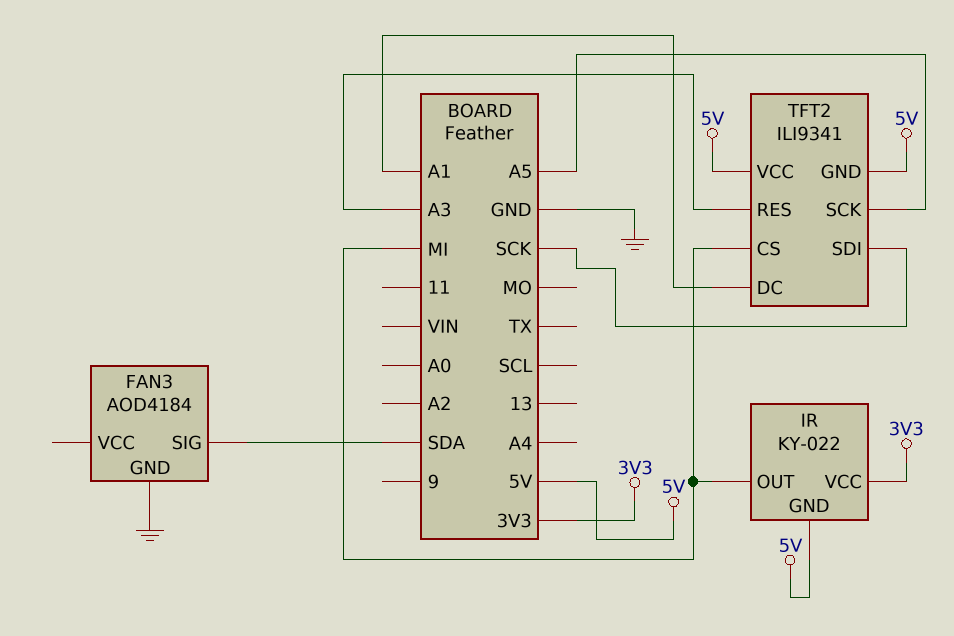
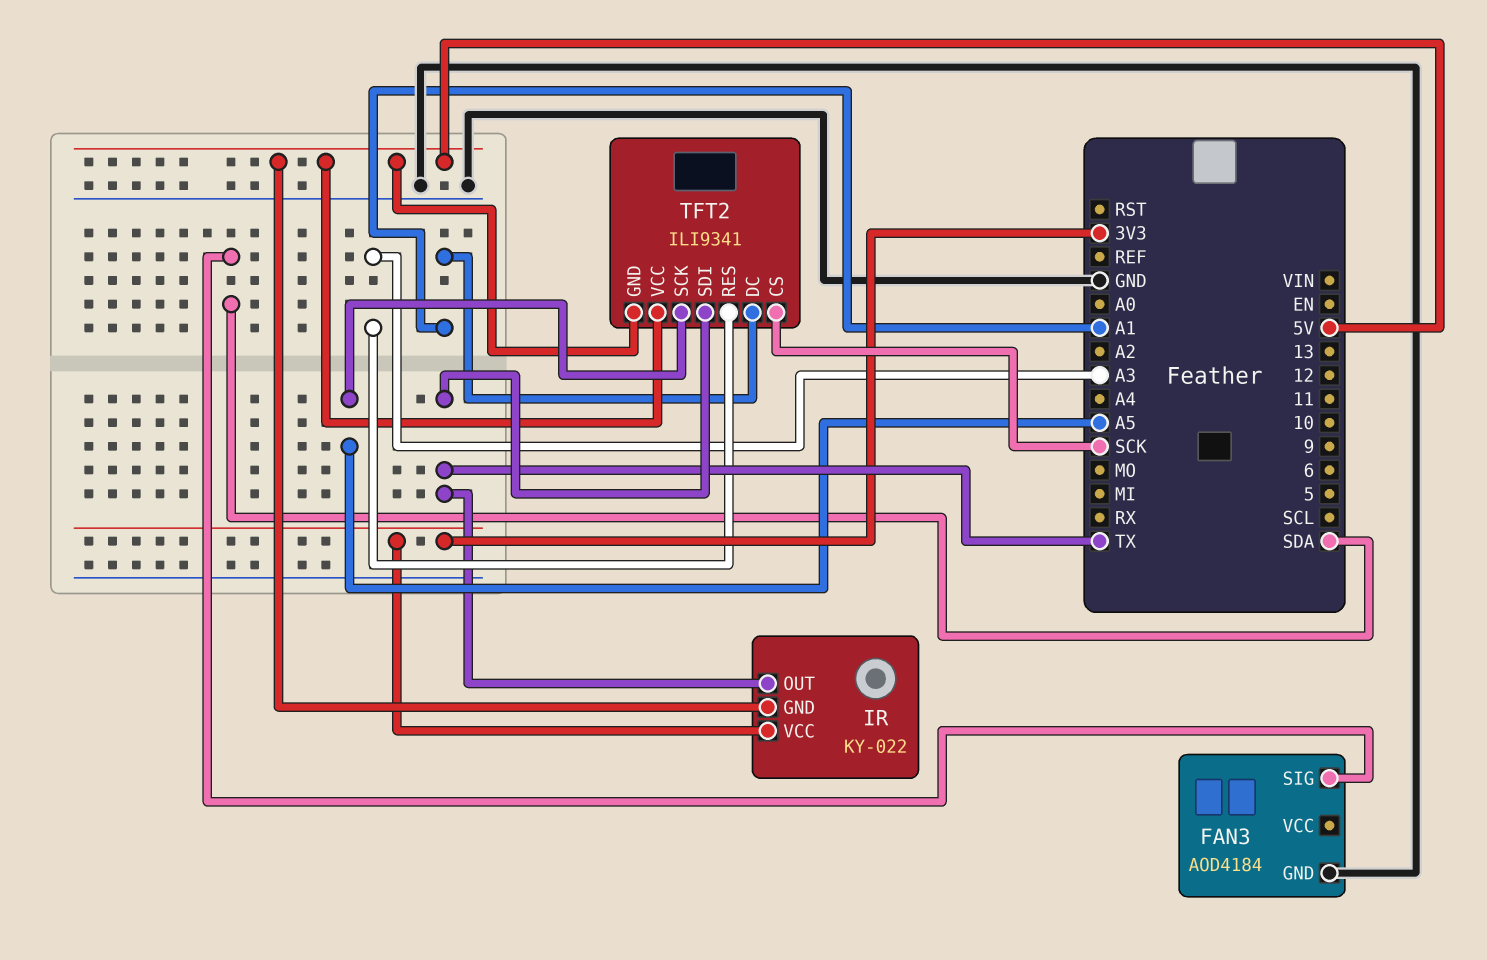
IR pin OUT: MI -> TX
TFT2 pin CS: MI -> SCK
TFT2 pin SDI: SCK -> TX

